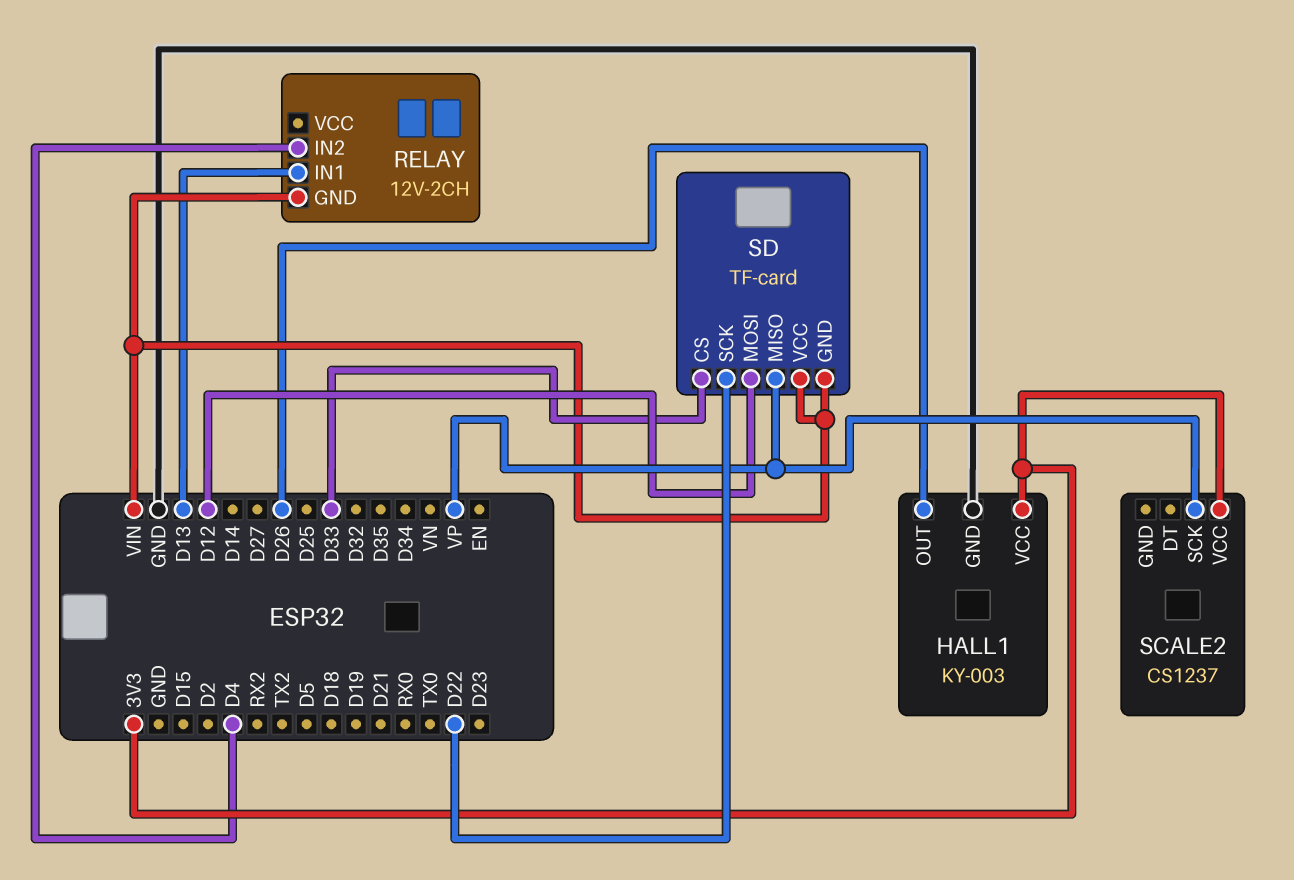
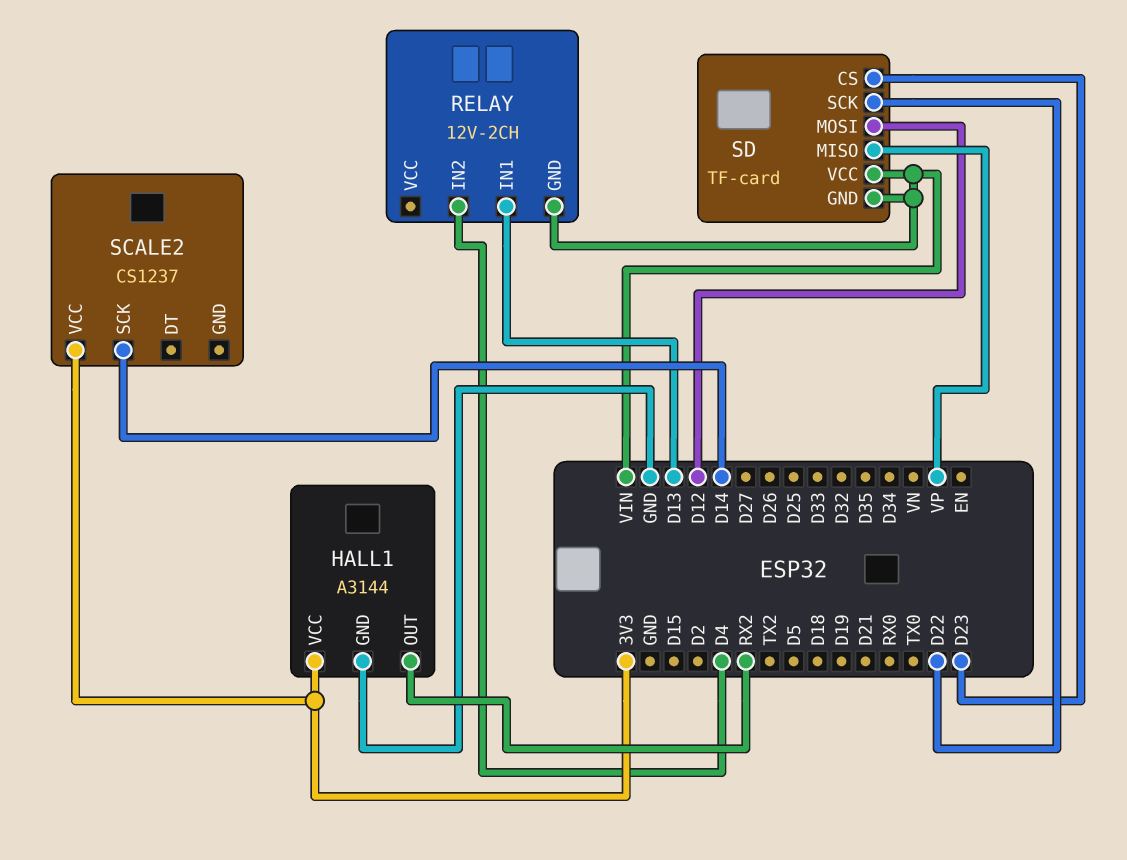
HALL1: KY-003 -> A3144
HALL1 pin OUT: D26 -> RX2
SCALE2 pin SCK: VP -> D14
SD pin CS: D33 -> D23

